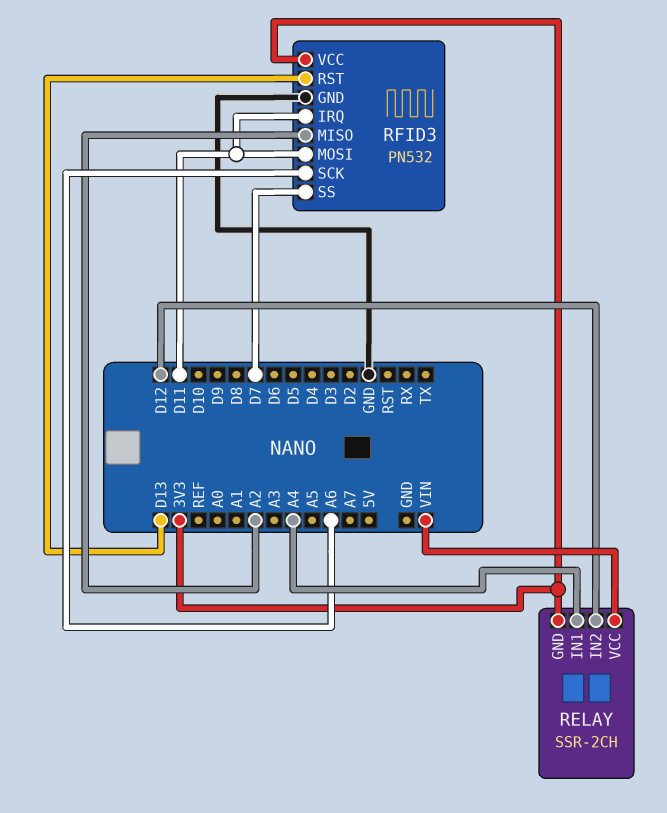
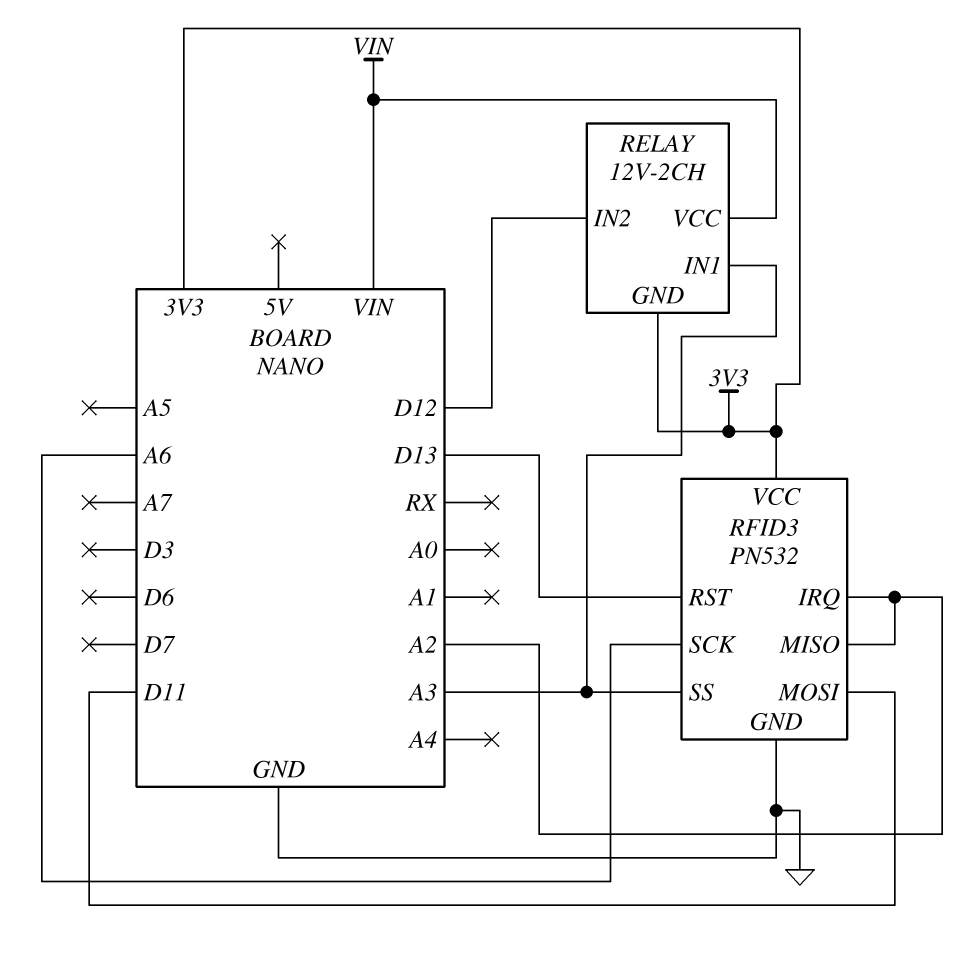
RELAY: SSR-2CH -> 12V-2CH
RELAY pin IN1: A4 -> A3
RFID3 pin IRQ: D11 -> A2
RFID3 pin SS: D7 -> A3

